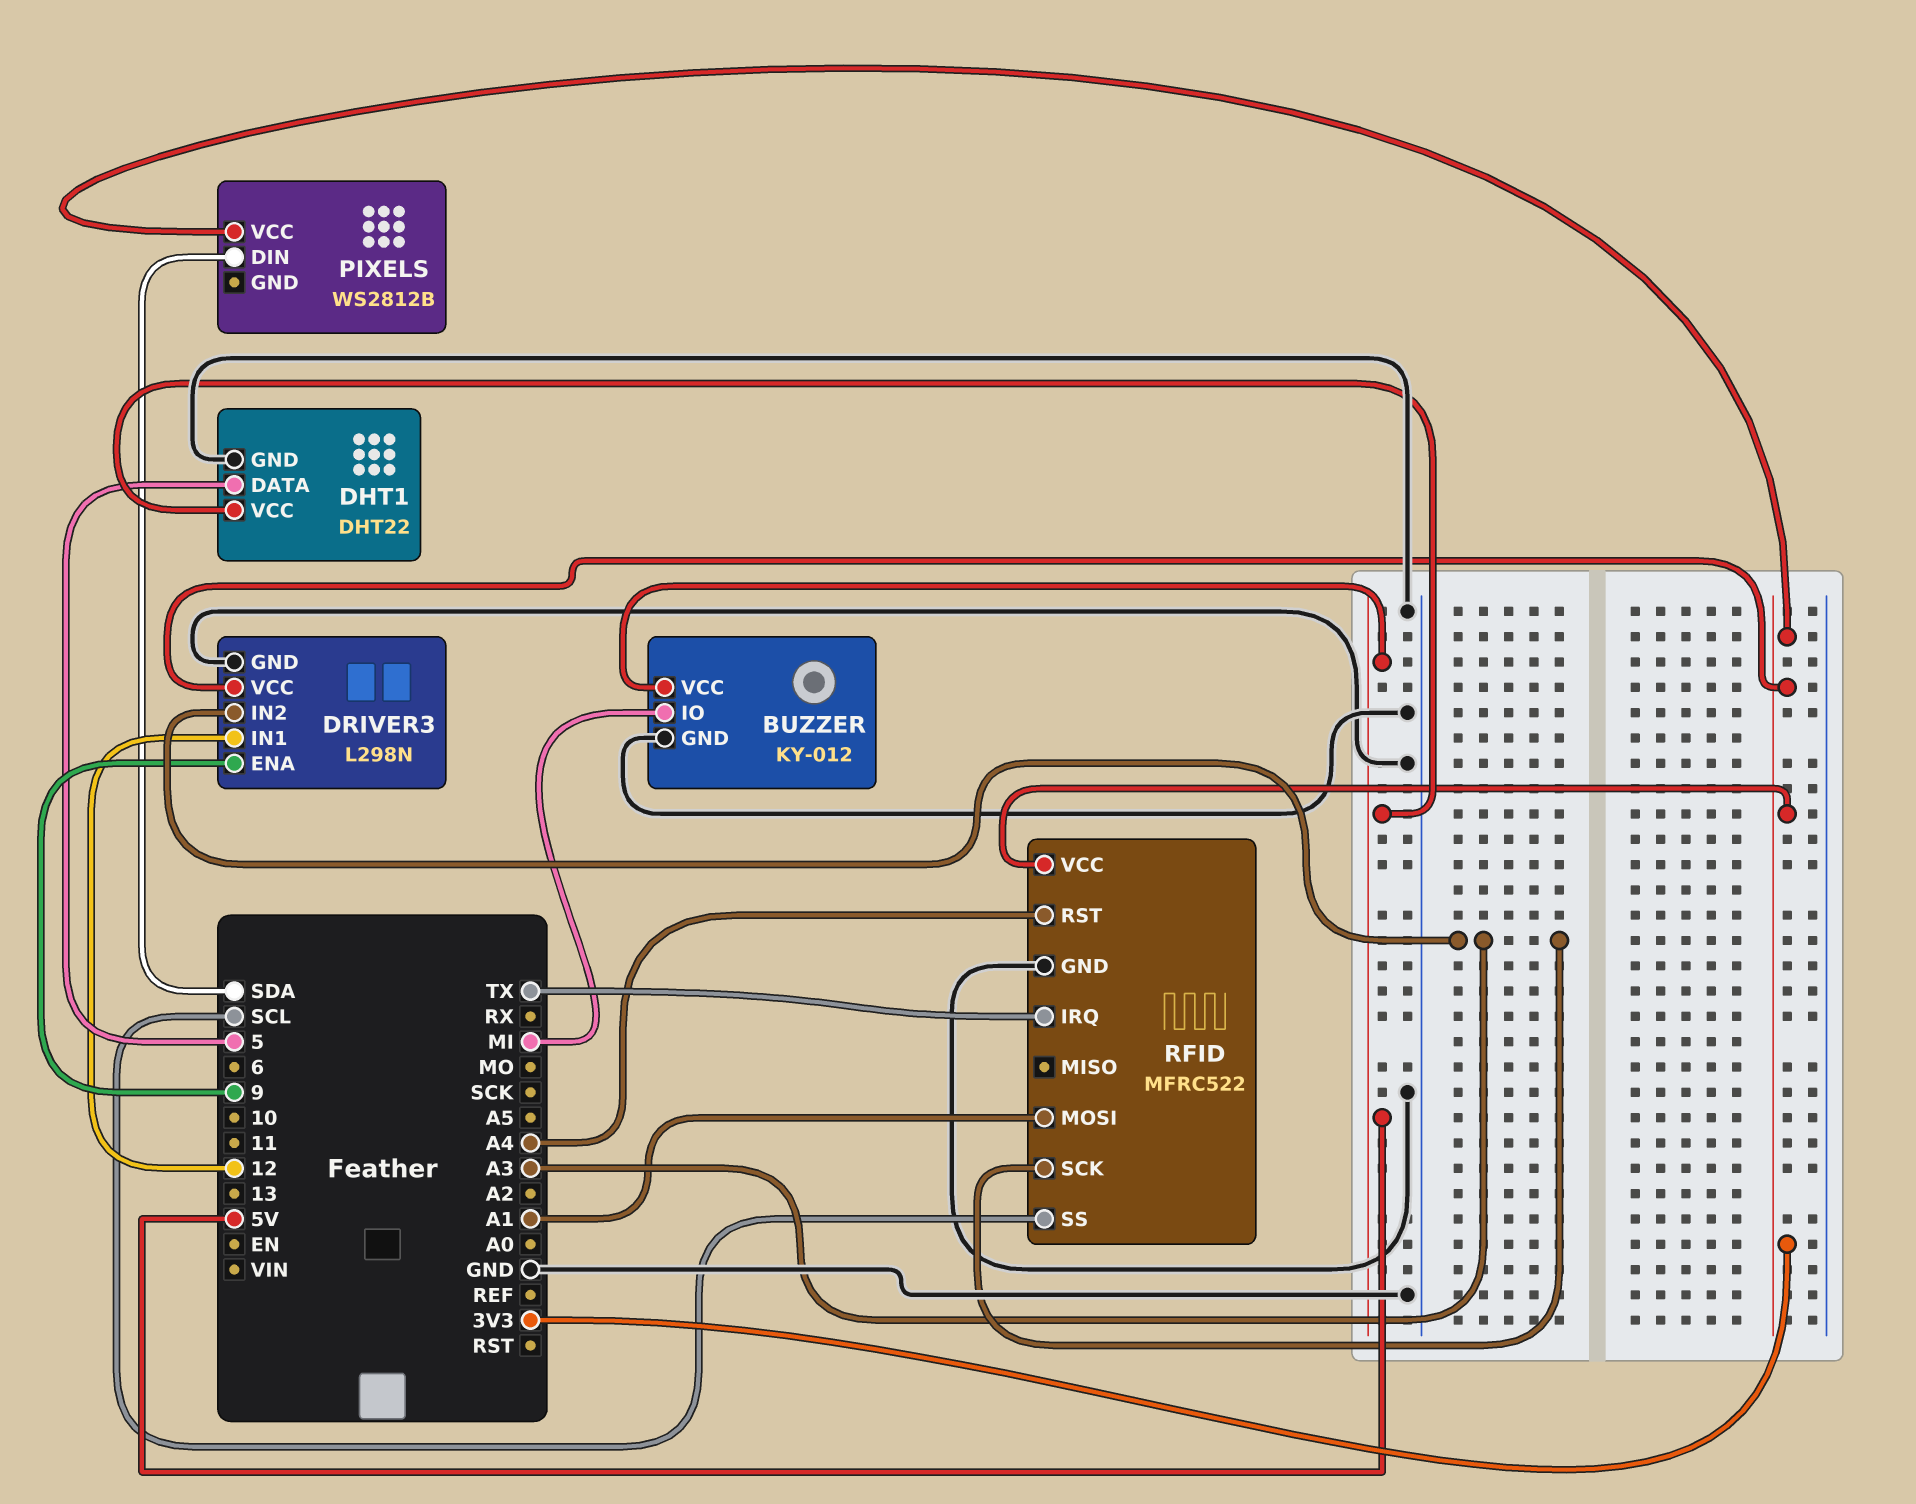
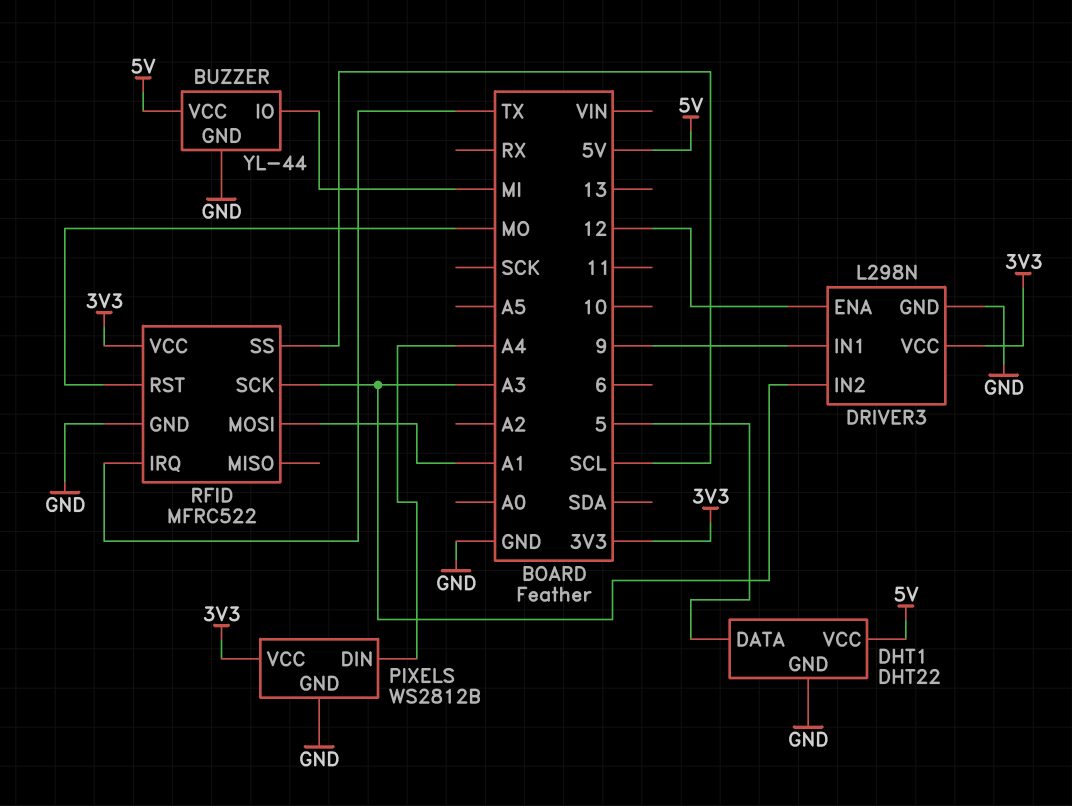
BUZZER: KY-012 -> YL-44
DRIVER3 pin ENA: 9 -> 12
DRIVER3 pin IN1: 12 -> 9
PIXELS pin DIN: SDA -> A4
PIXELS pin GND: none -> GND
RFID pin RST: A4 -> MO

